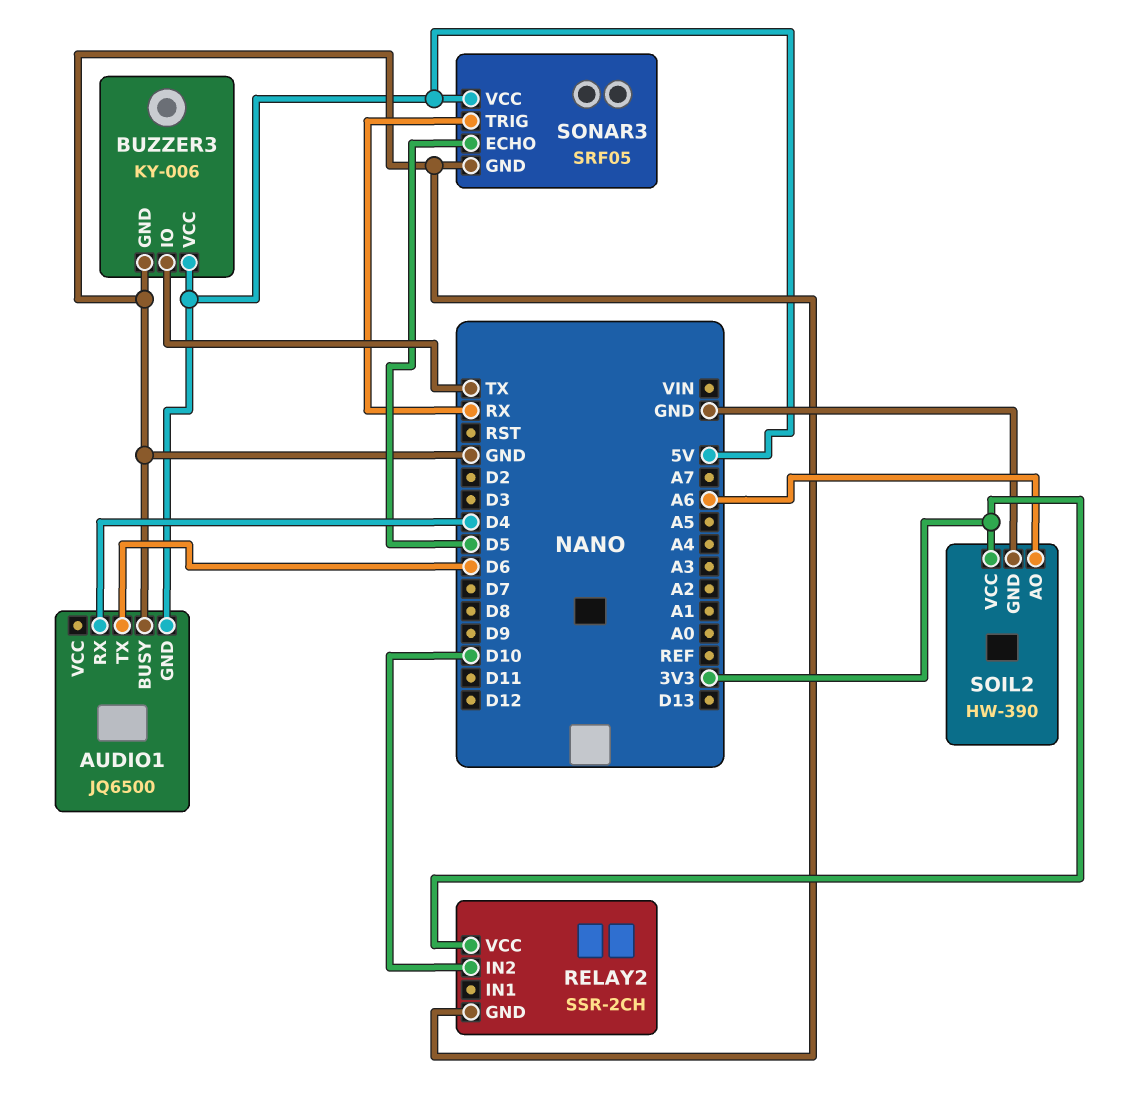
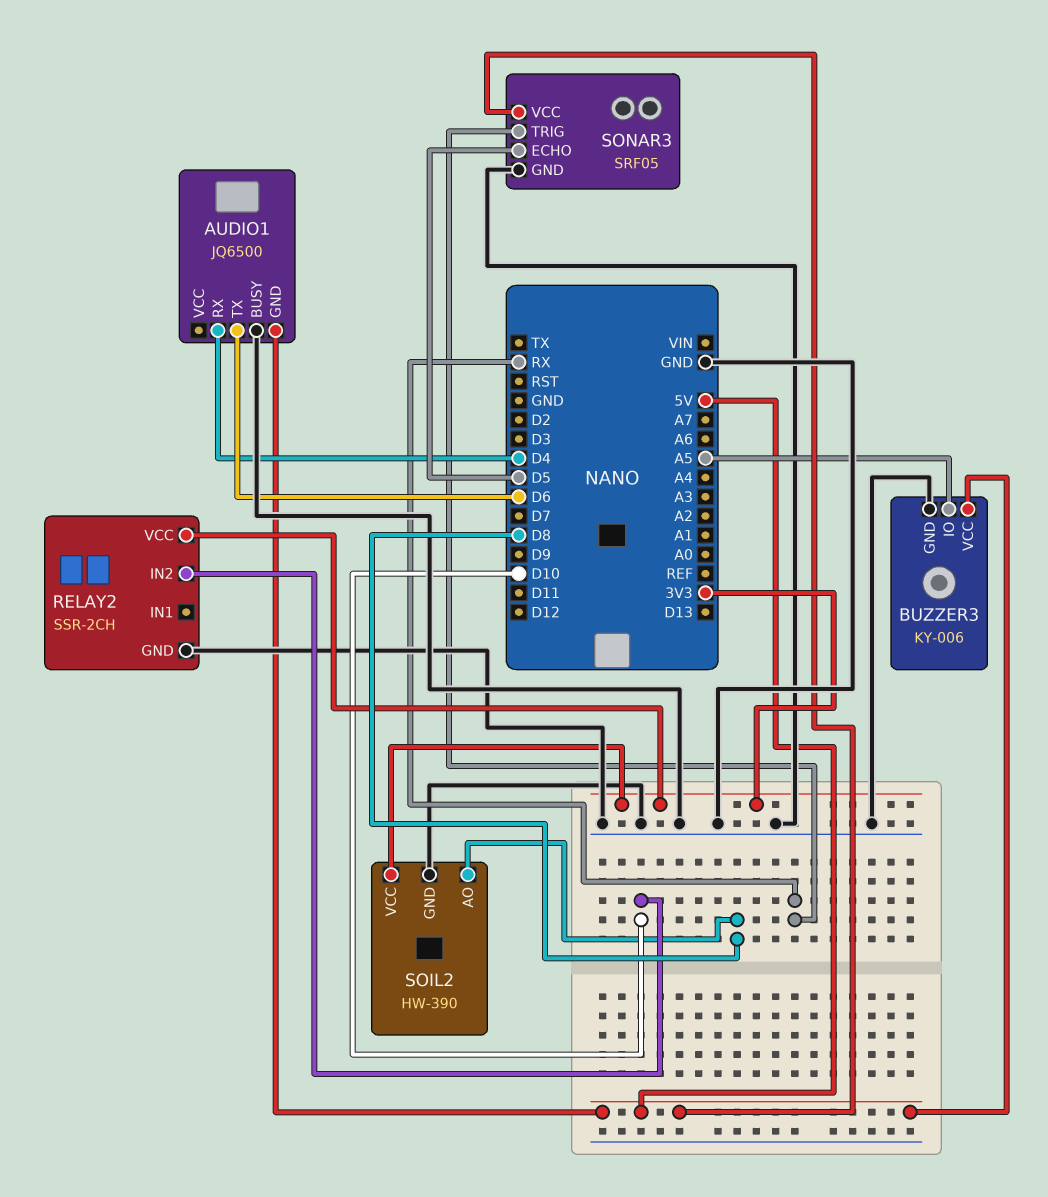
BUZZER3 pin IO: TX -> A5
SOIL2 pin AO: A6 -> D8

